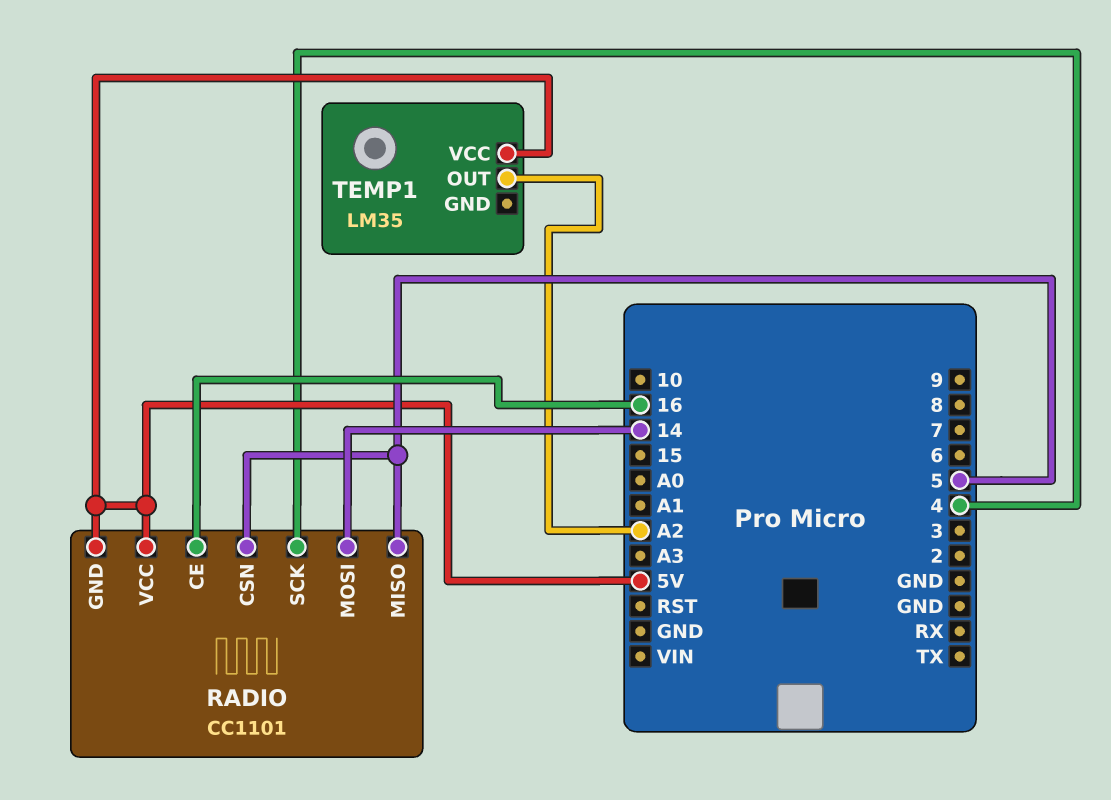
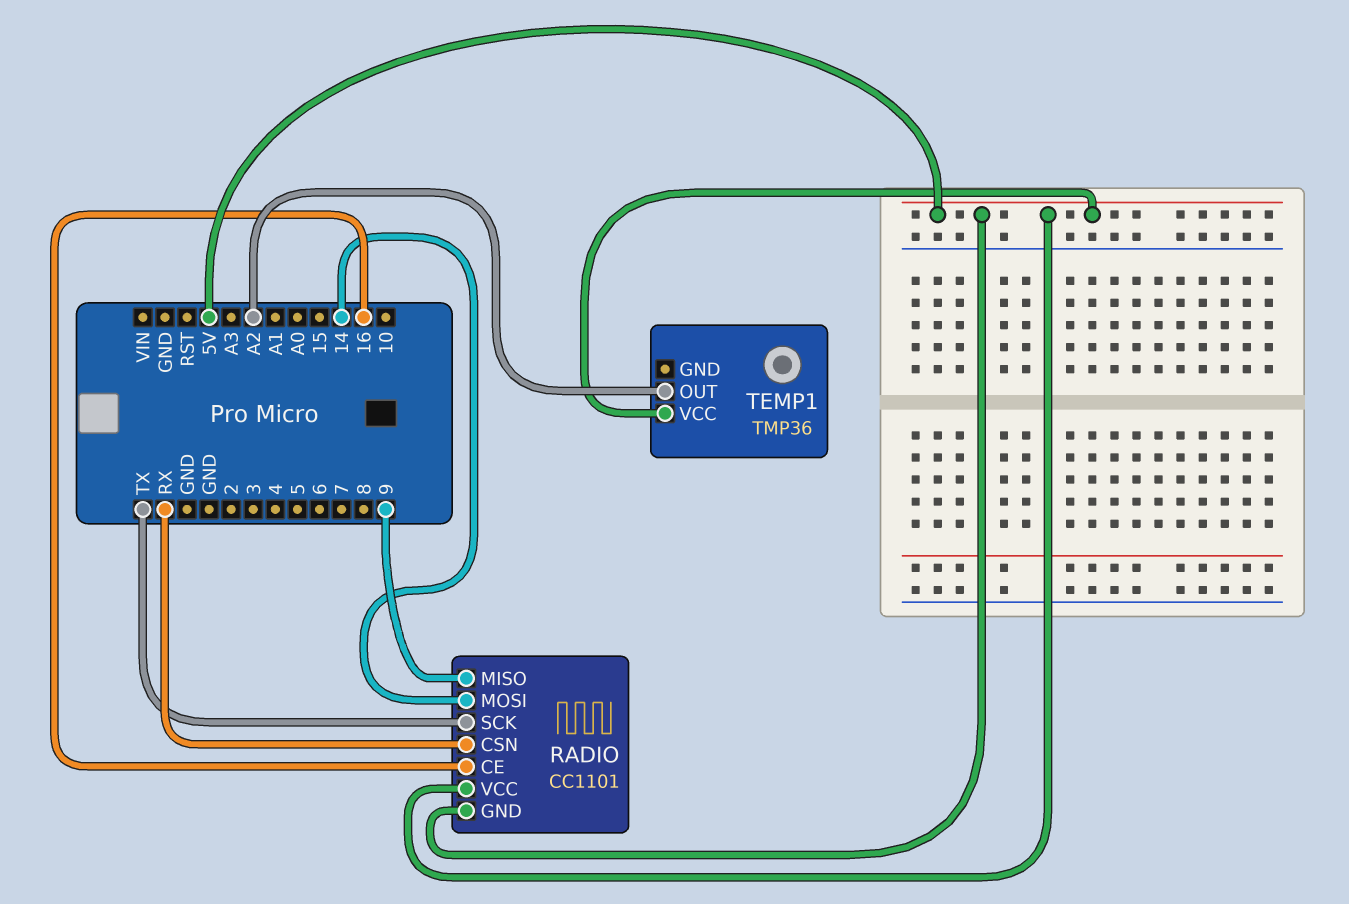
RADIO pin CSN: 5 -> RX
RADIO pin MISO: 5 -> 9
RADIO pin SCK: 4 -> TX
TEMP1: LM35 -> TMP36

